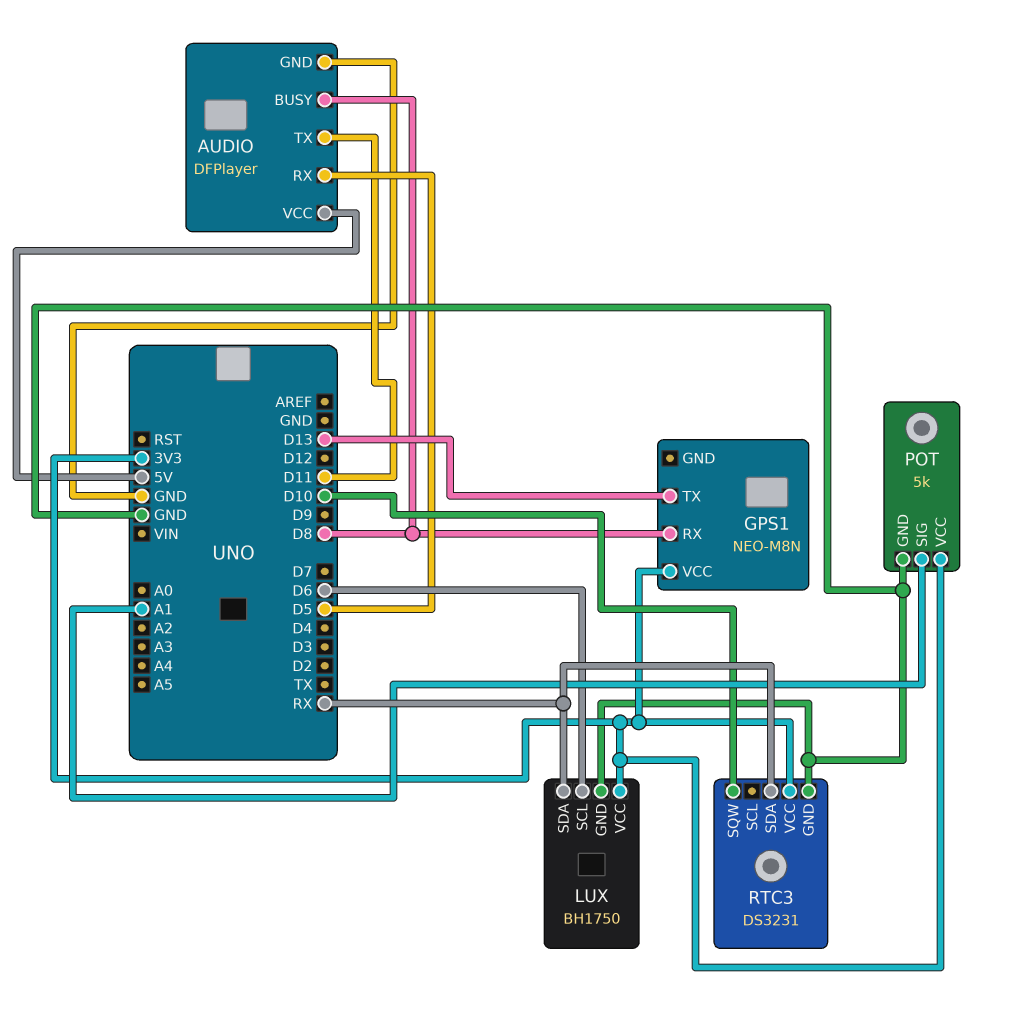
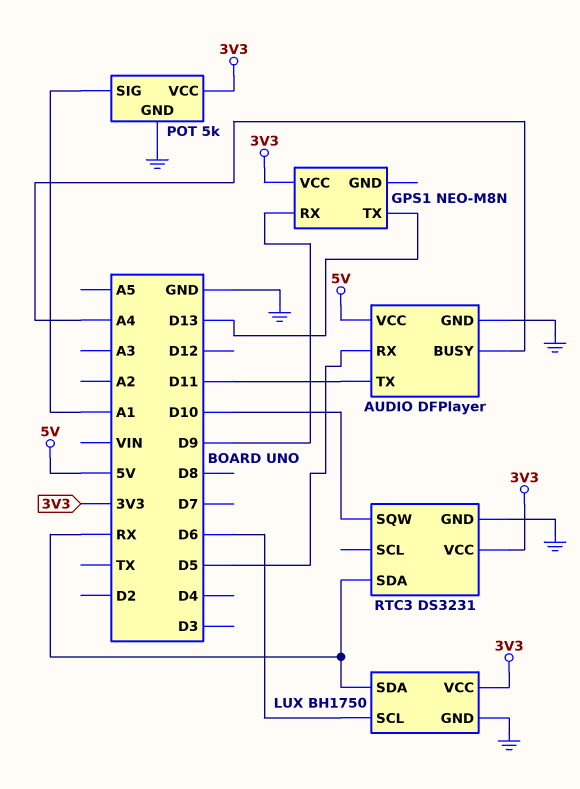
AUDIO pin BUSY: D8 -> A4
GPS1 pin RX: D8 -> D9

